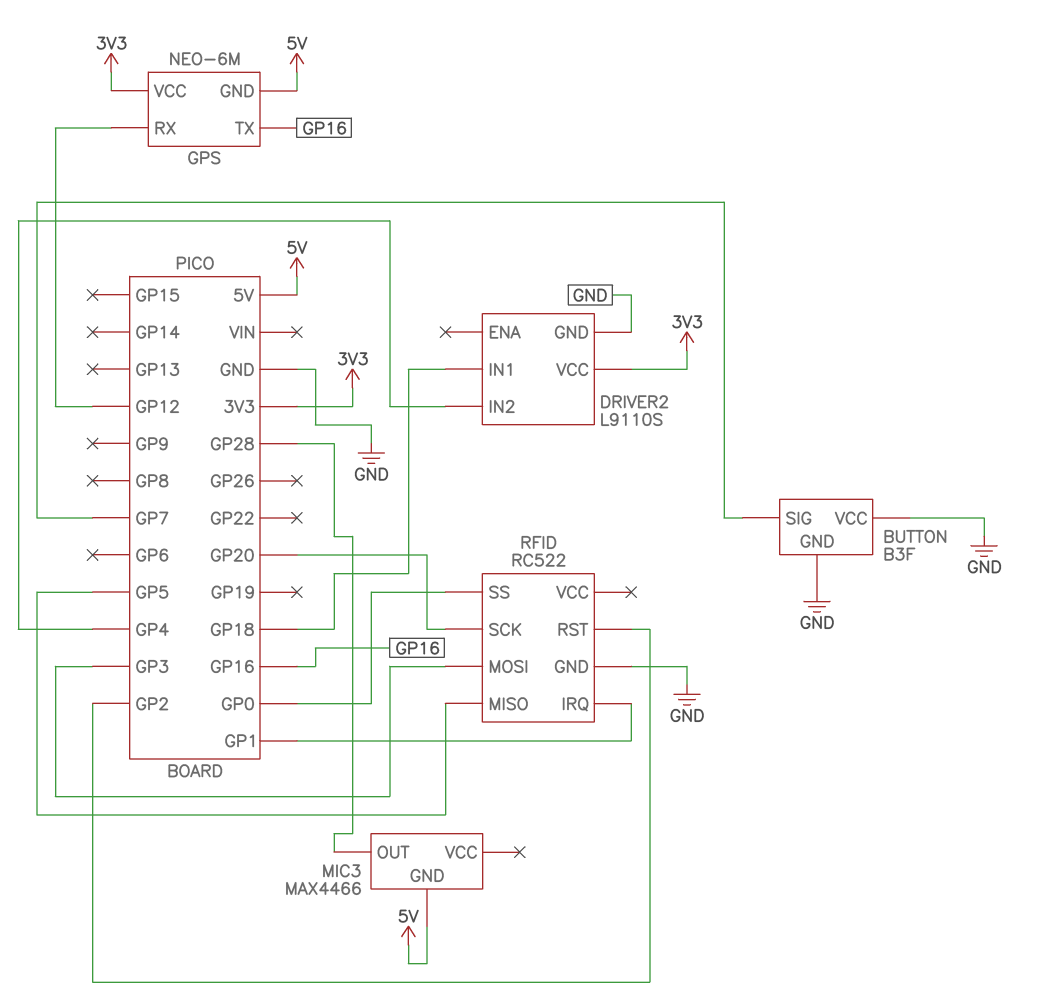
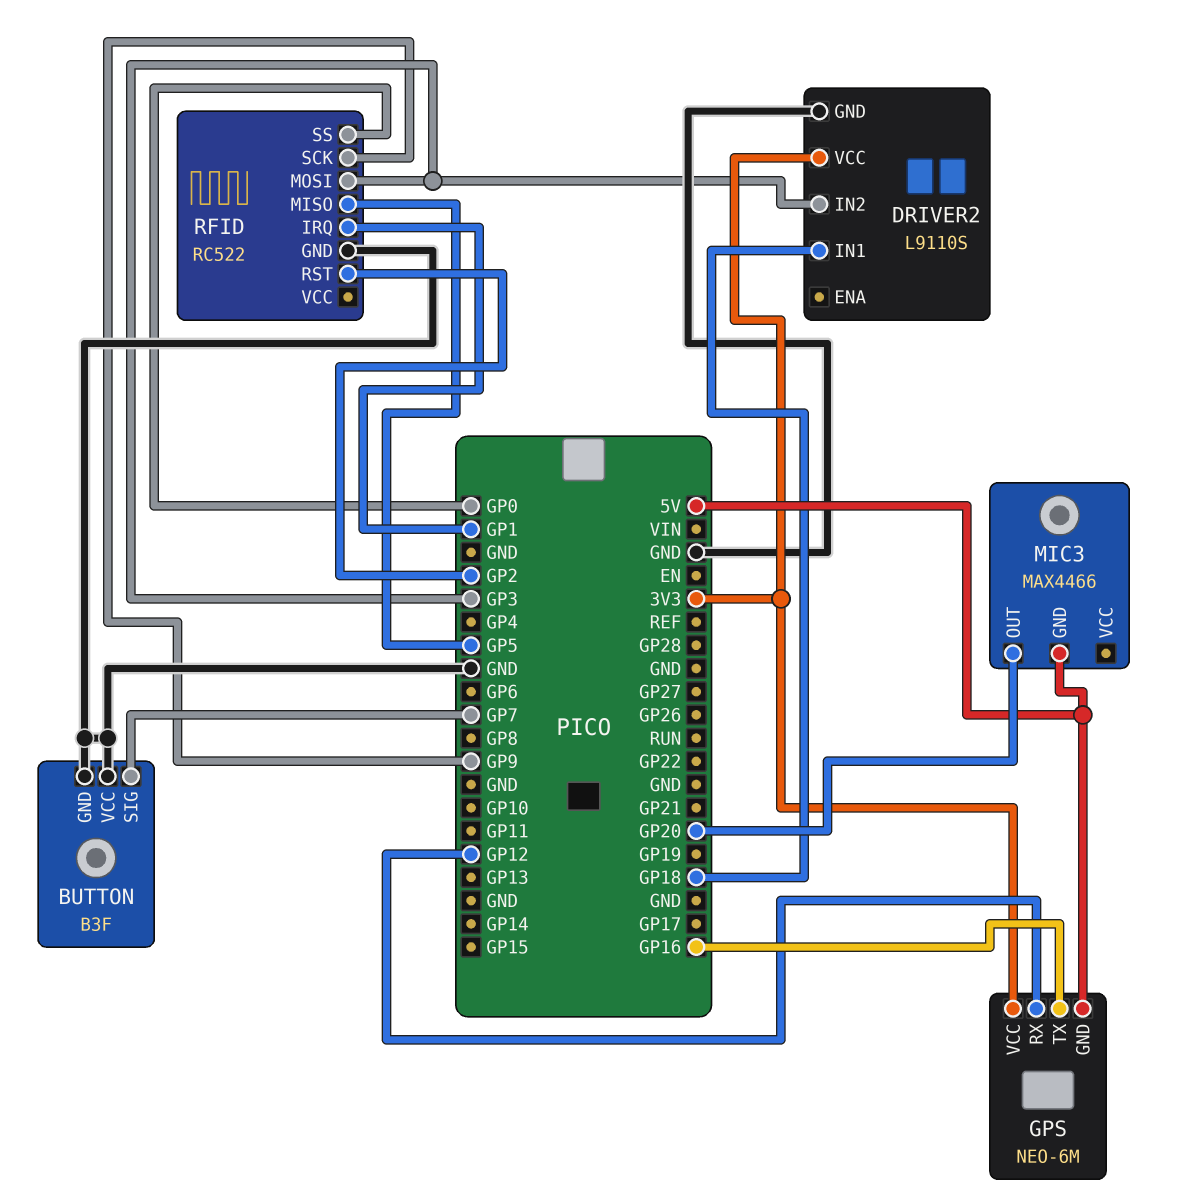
DRIVER2 pin IN2: GP4 -> GP3
MIC3 pin OUT: GP28 -> GP20
RFID pin SCK: GP20 -> GP9

